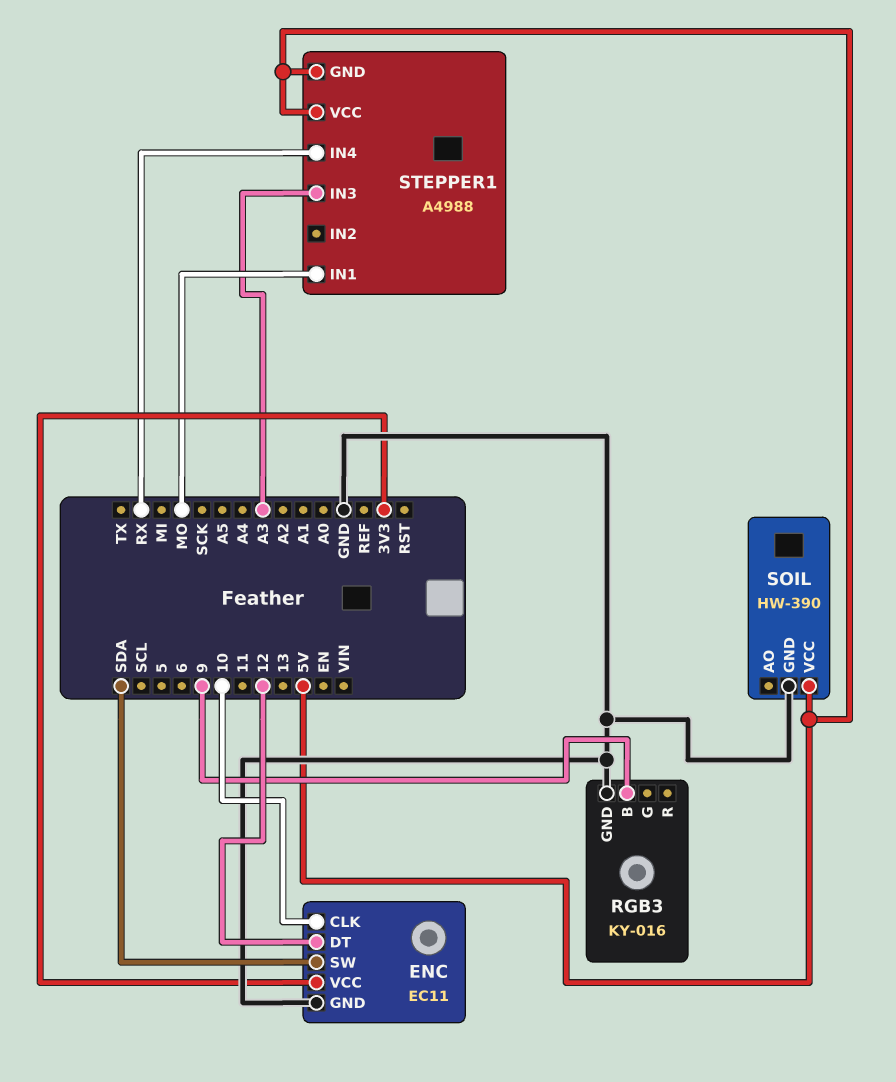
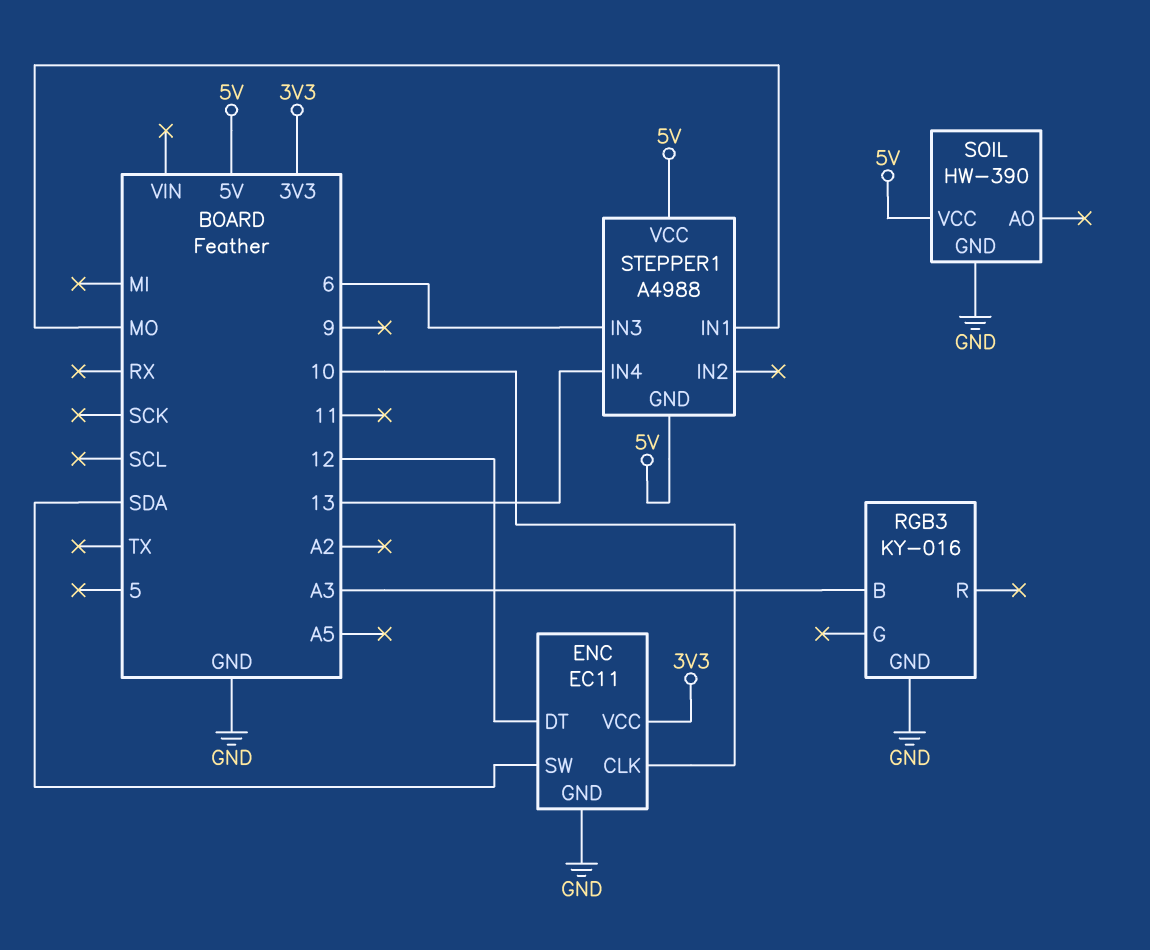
RGB3 pin B: 9 -> A3
STEPPER1 pin IN3: A3 -> 6
STEPPER1 pin IN4: RX -> 13

